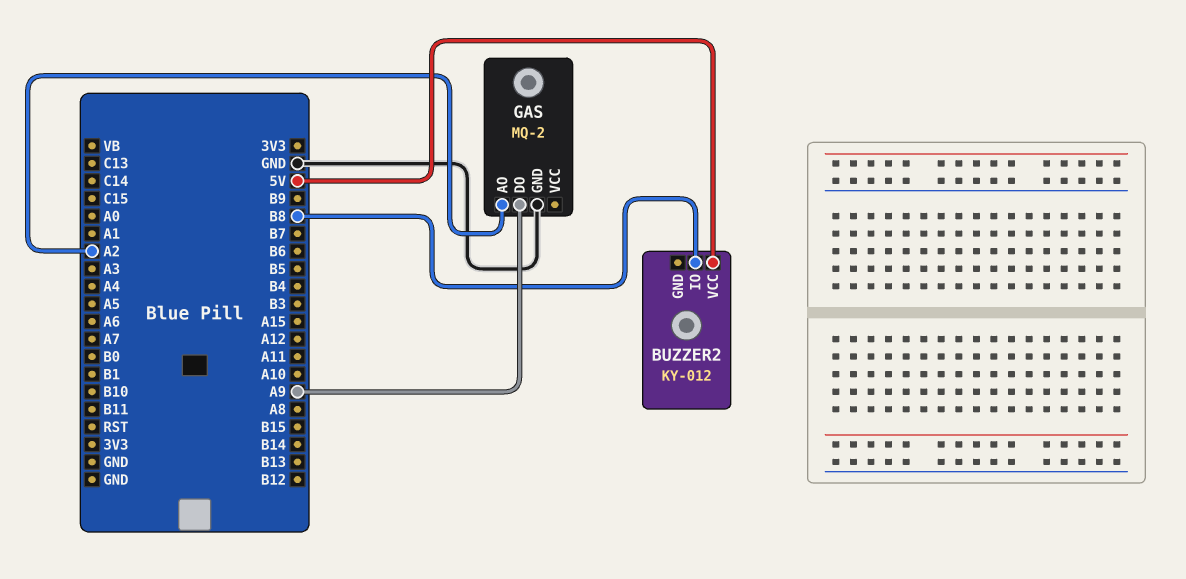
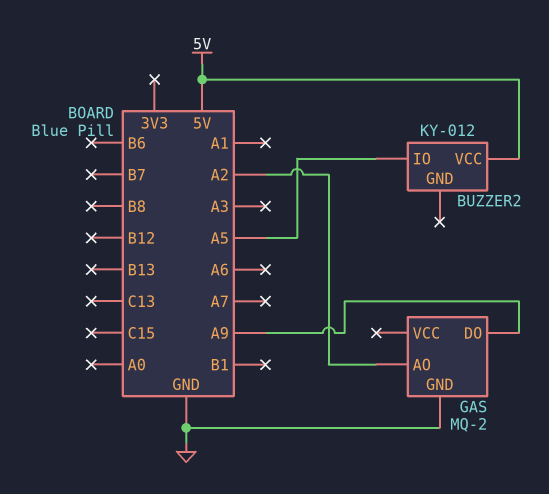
BUZZER2 pin IO: B8 -> A5

